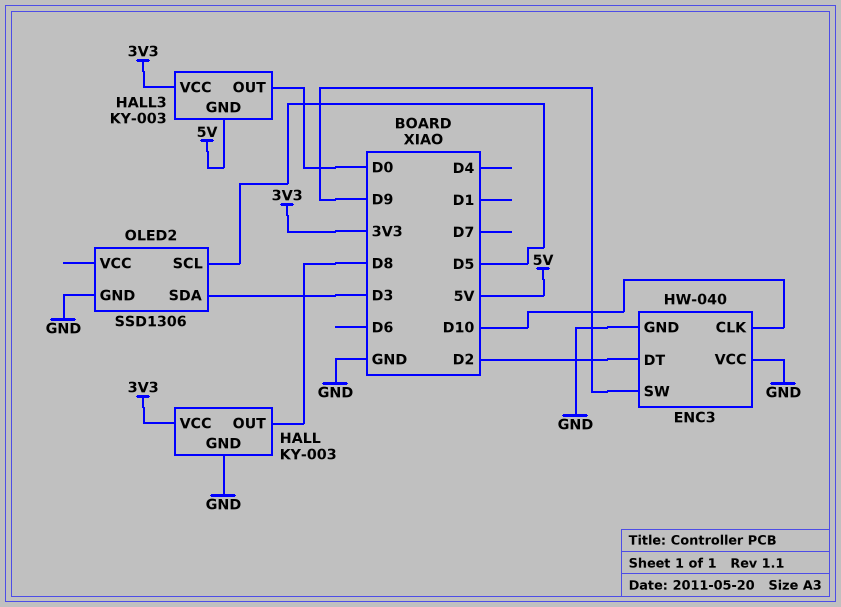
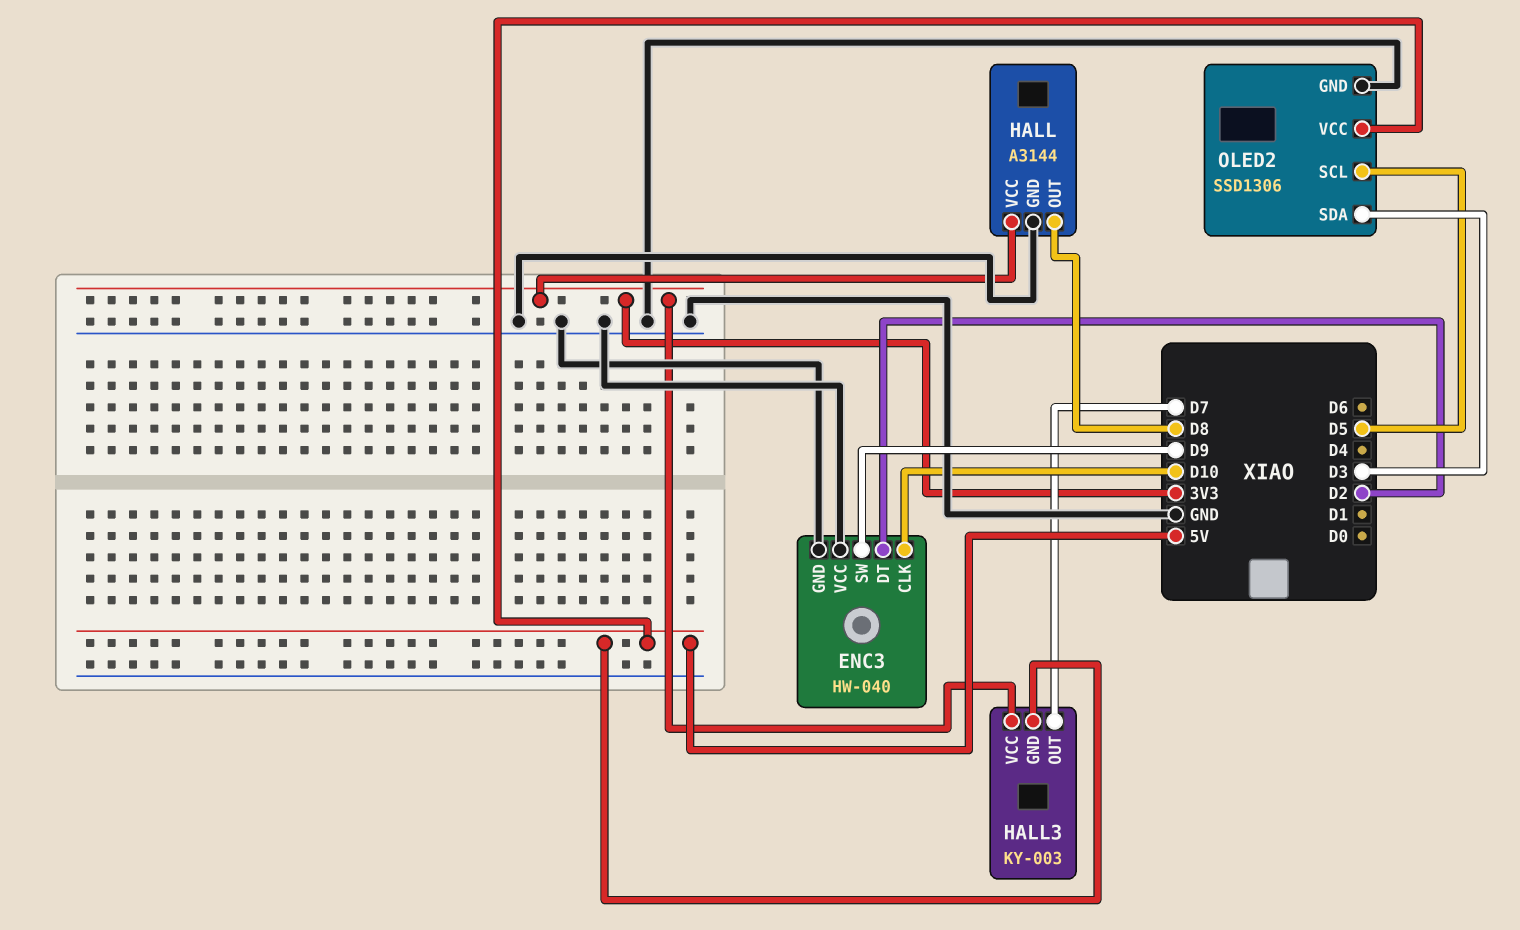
HALL: KY-003 -> A3144
HALL3 pin OUT: D0 -> D7
OLED2 pin VCC: none -> 5V

